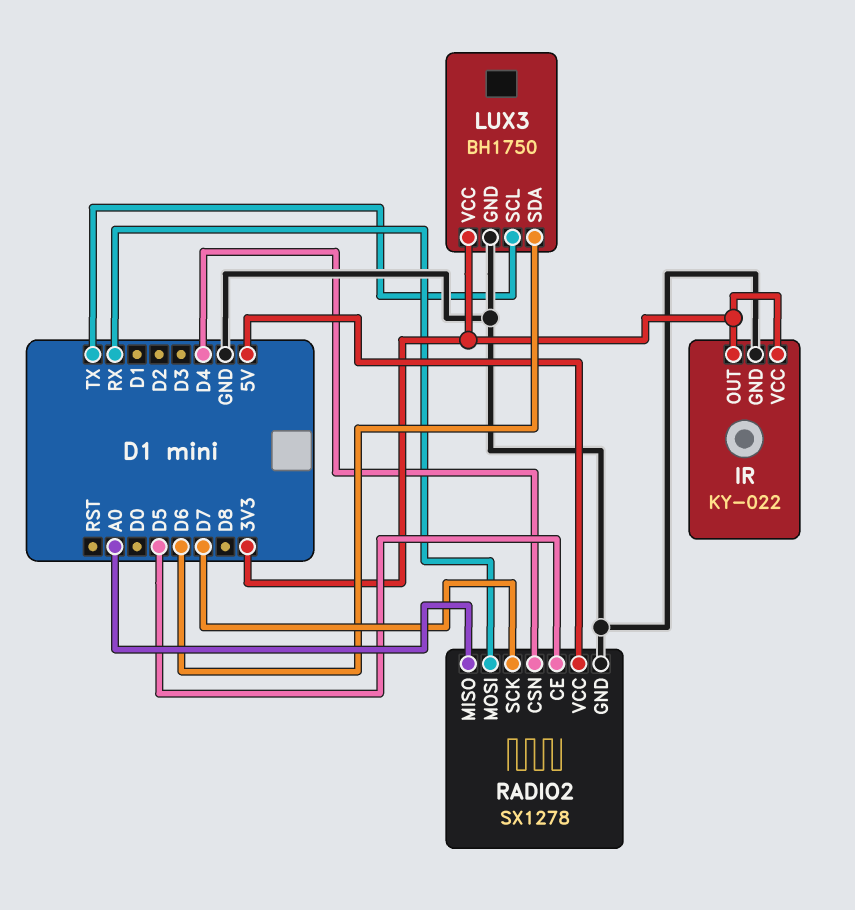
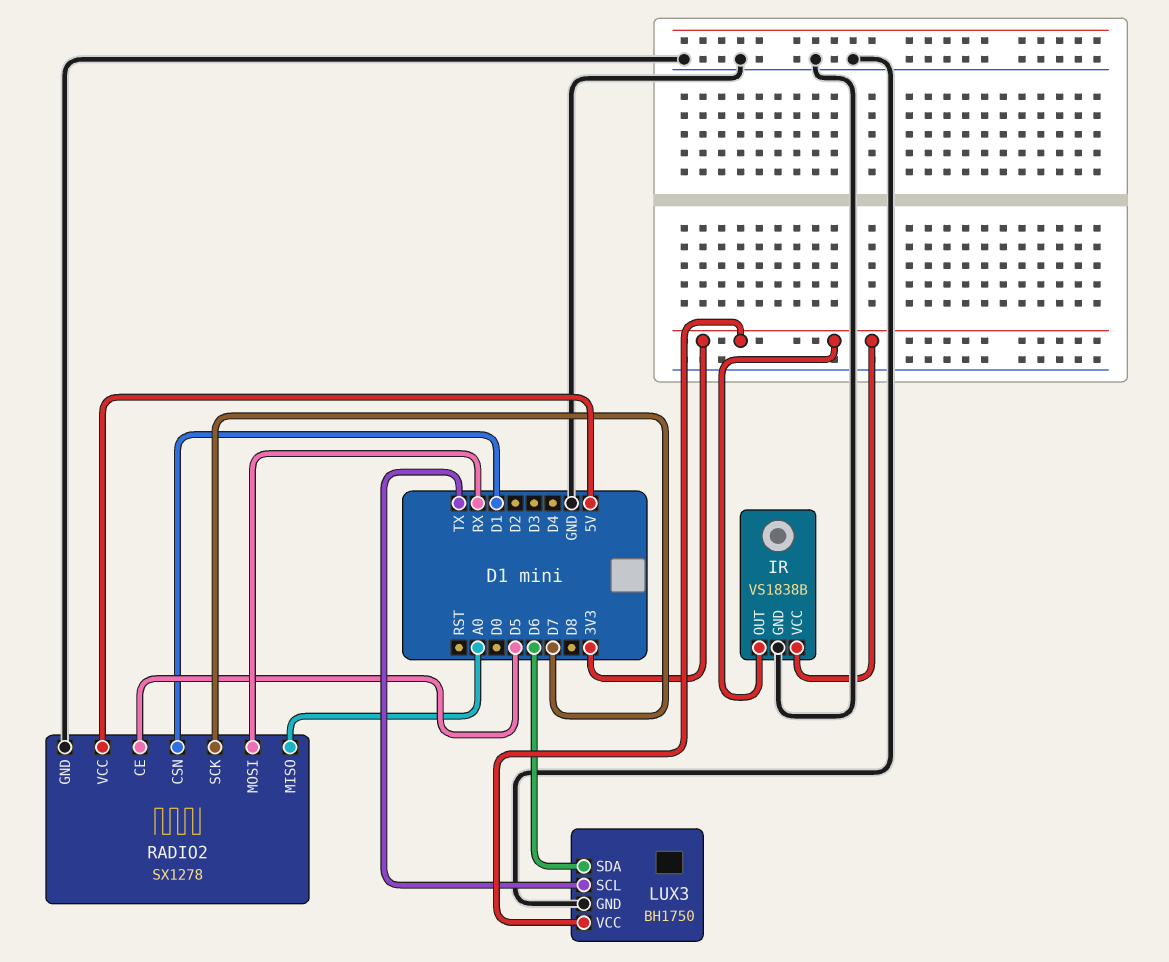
IR: KY-022 -> VS1838B
RADIO2 pin CSN: D4 -> D1

